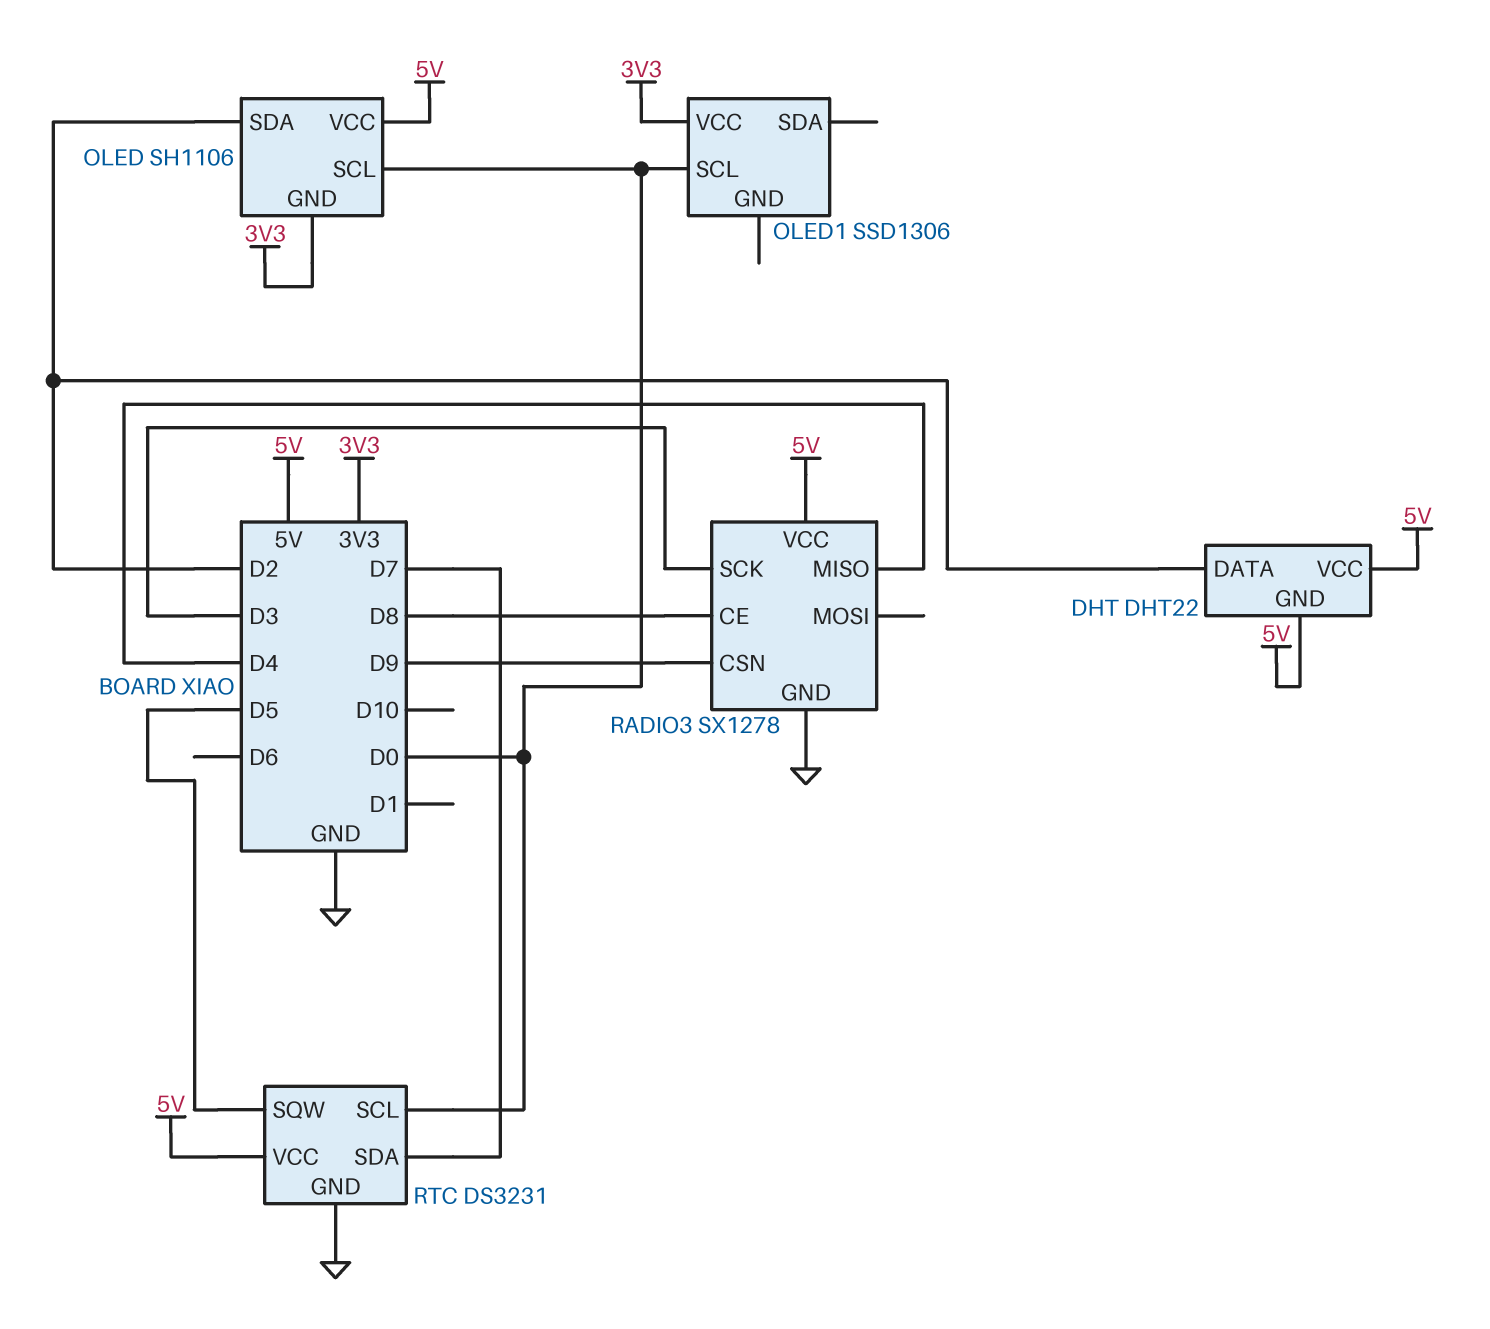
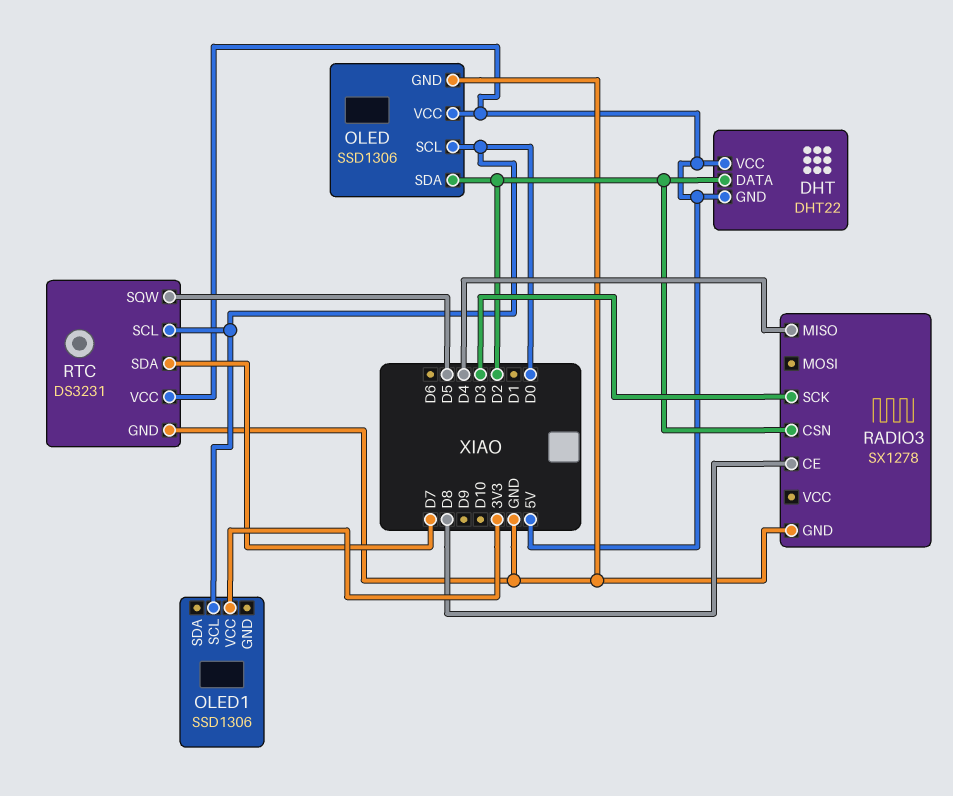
OLED: SH1106 -> SSD1306
OLED pin GND: 3V3 -> GND
RADIO3 pin CSN: D9 -> D2
RADIO3 pin VCC: 5V -> none

